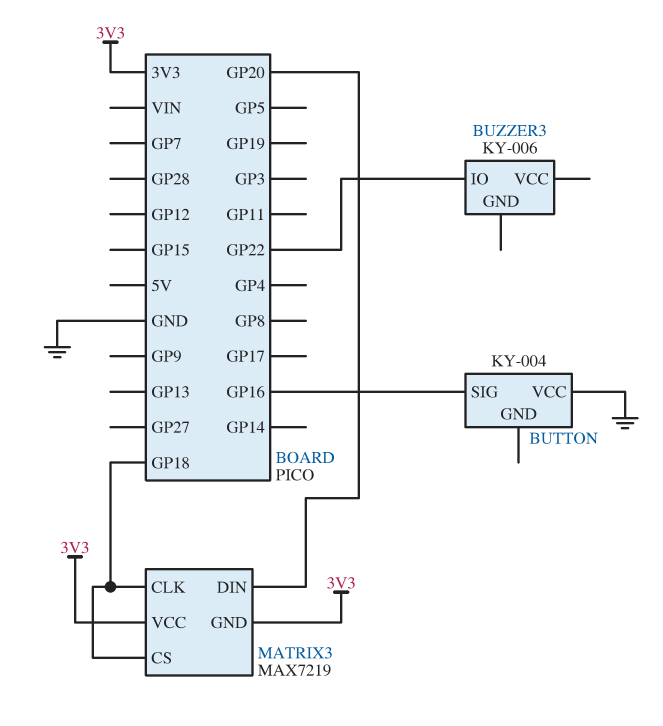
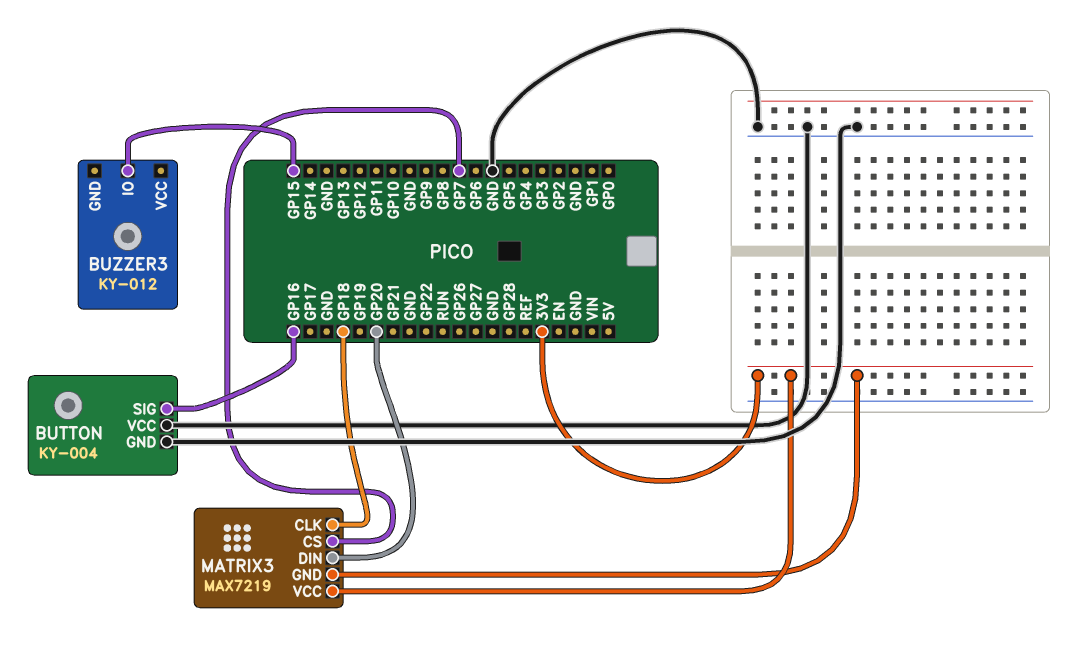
BUTTON pin GND: none -> GND
BUZZER3: KY-006 -> KY-012
BUZZER3 pin IO: GP22 -> GP15
MATRIX3 pin CS: GP18 -> GP7

